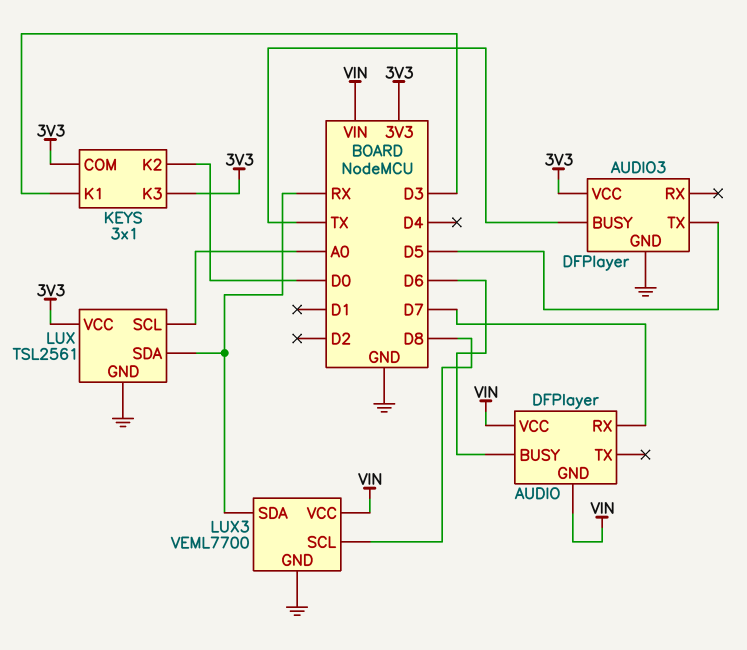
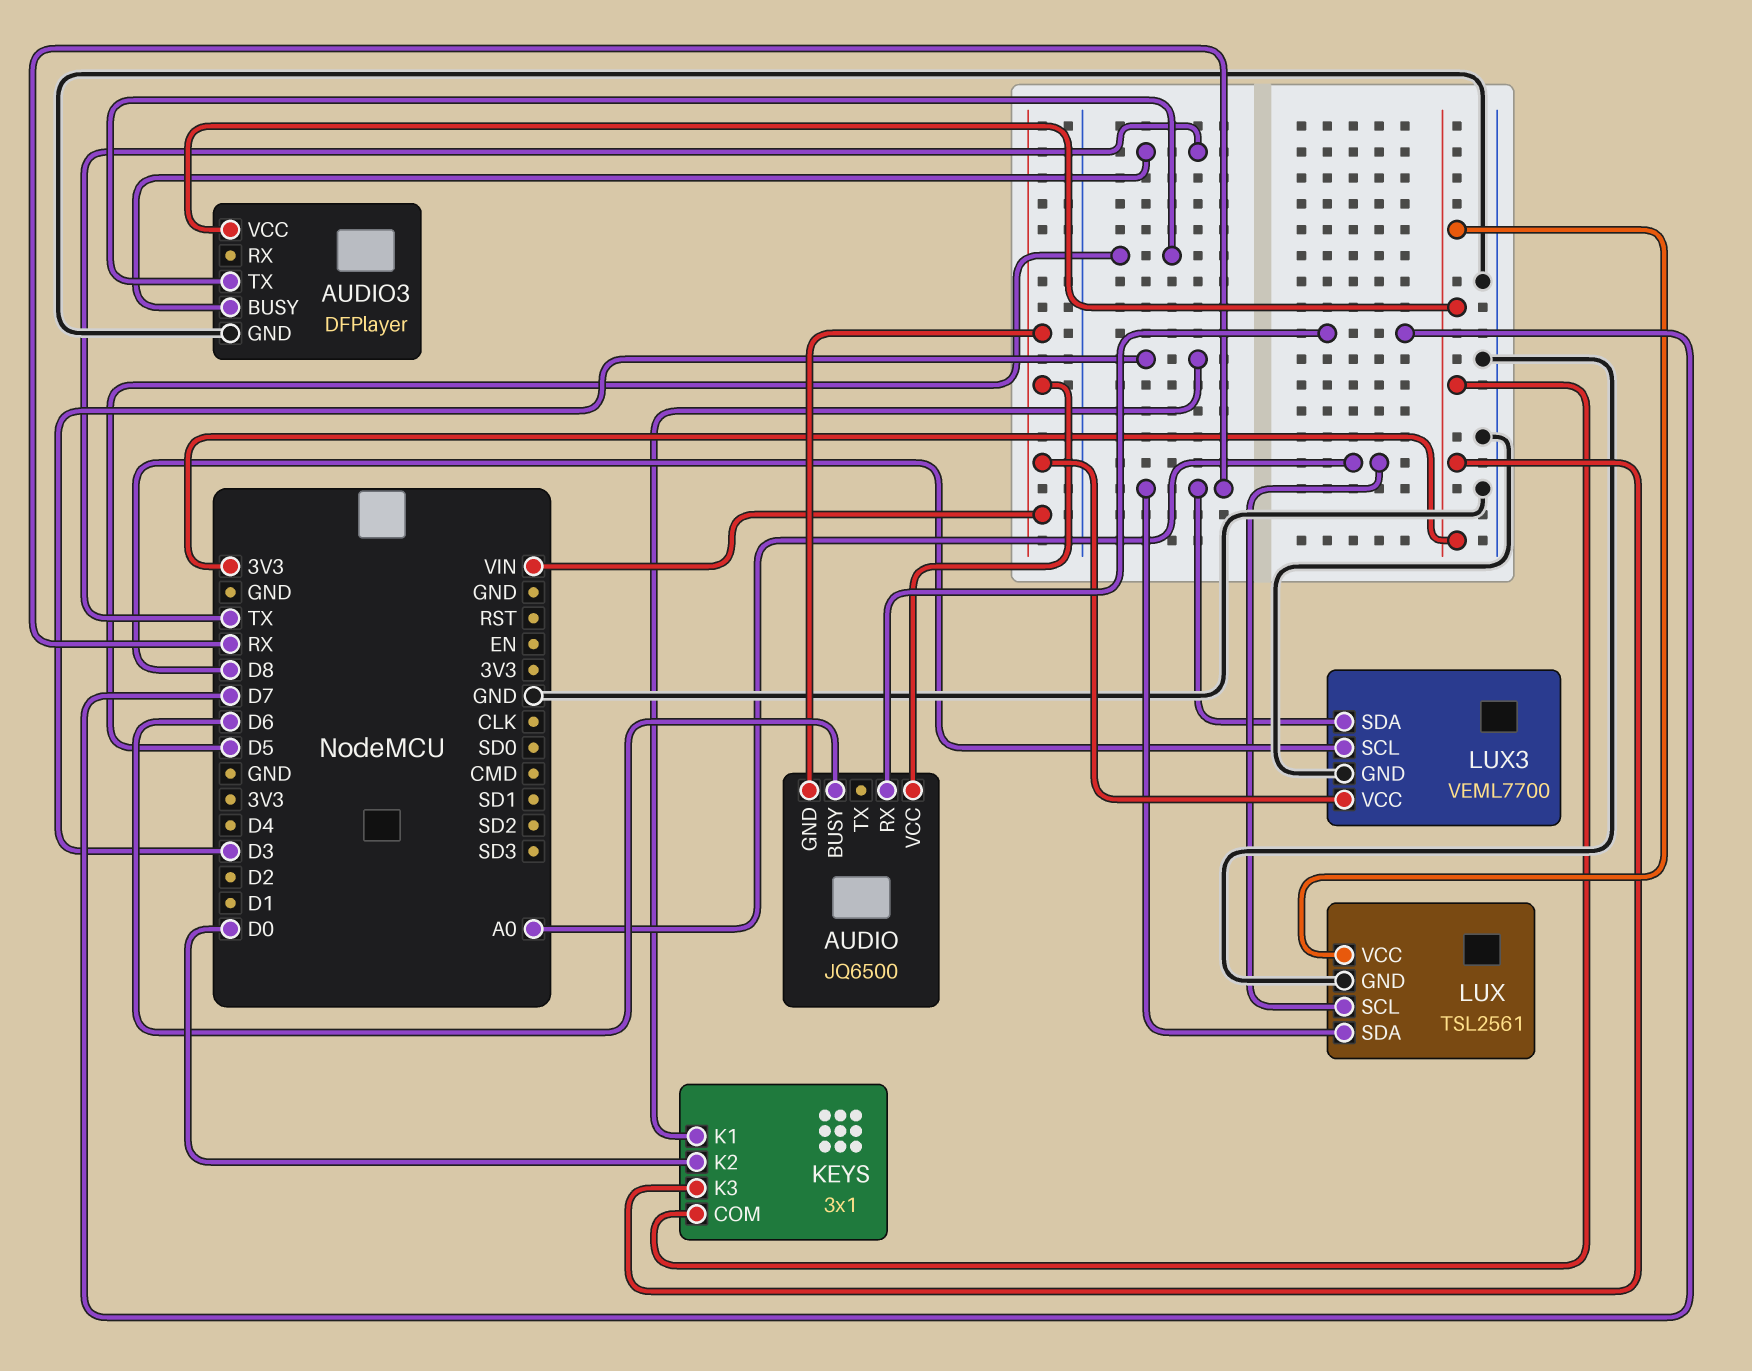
AUDIO: DFPlayer -> JQ6500

